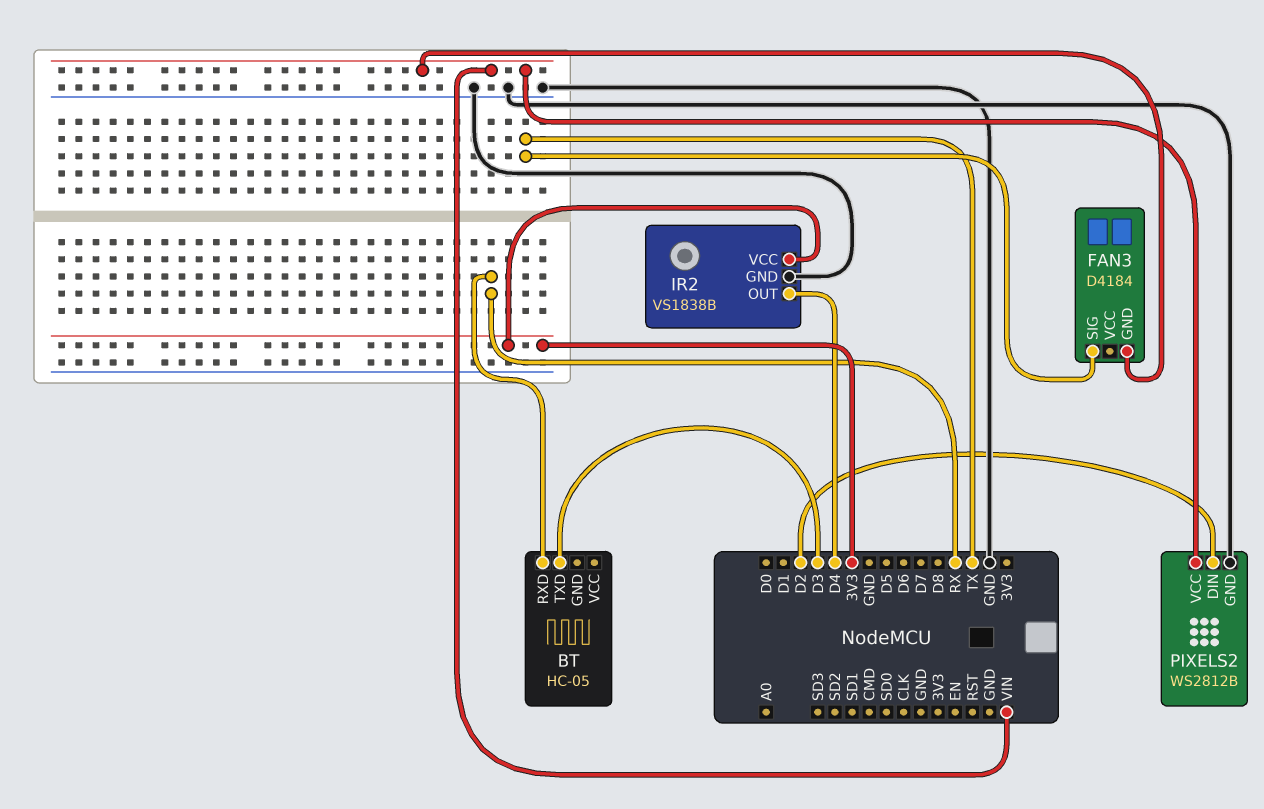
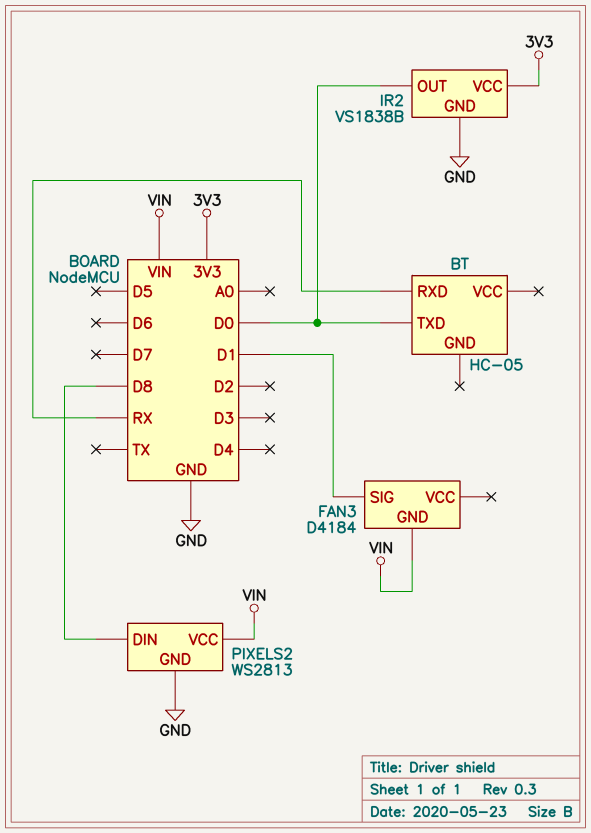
BT pin TXD: D3 -> D0
FAN3 pin SIG: TX -> D1
IR2 pin OUT: D4 -> D0
PIXELS2: WS2812B -> WS2813
PIXELS2 pin DIN: D2 -> D8

